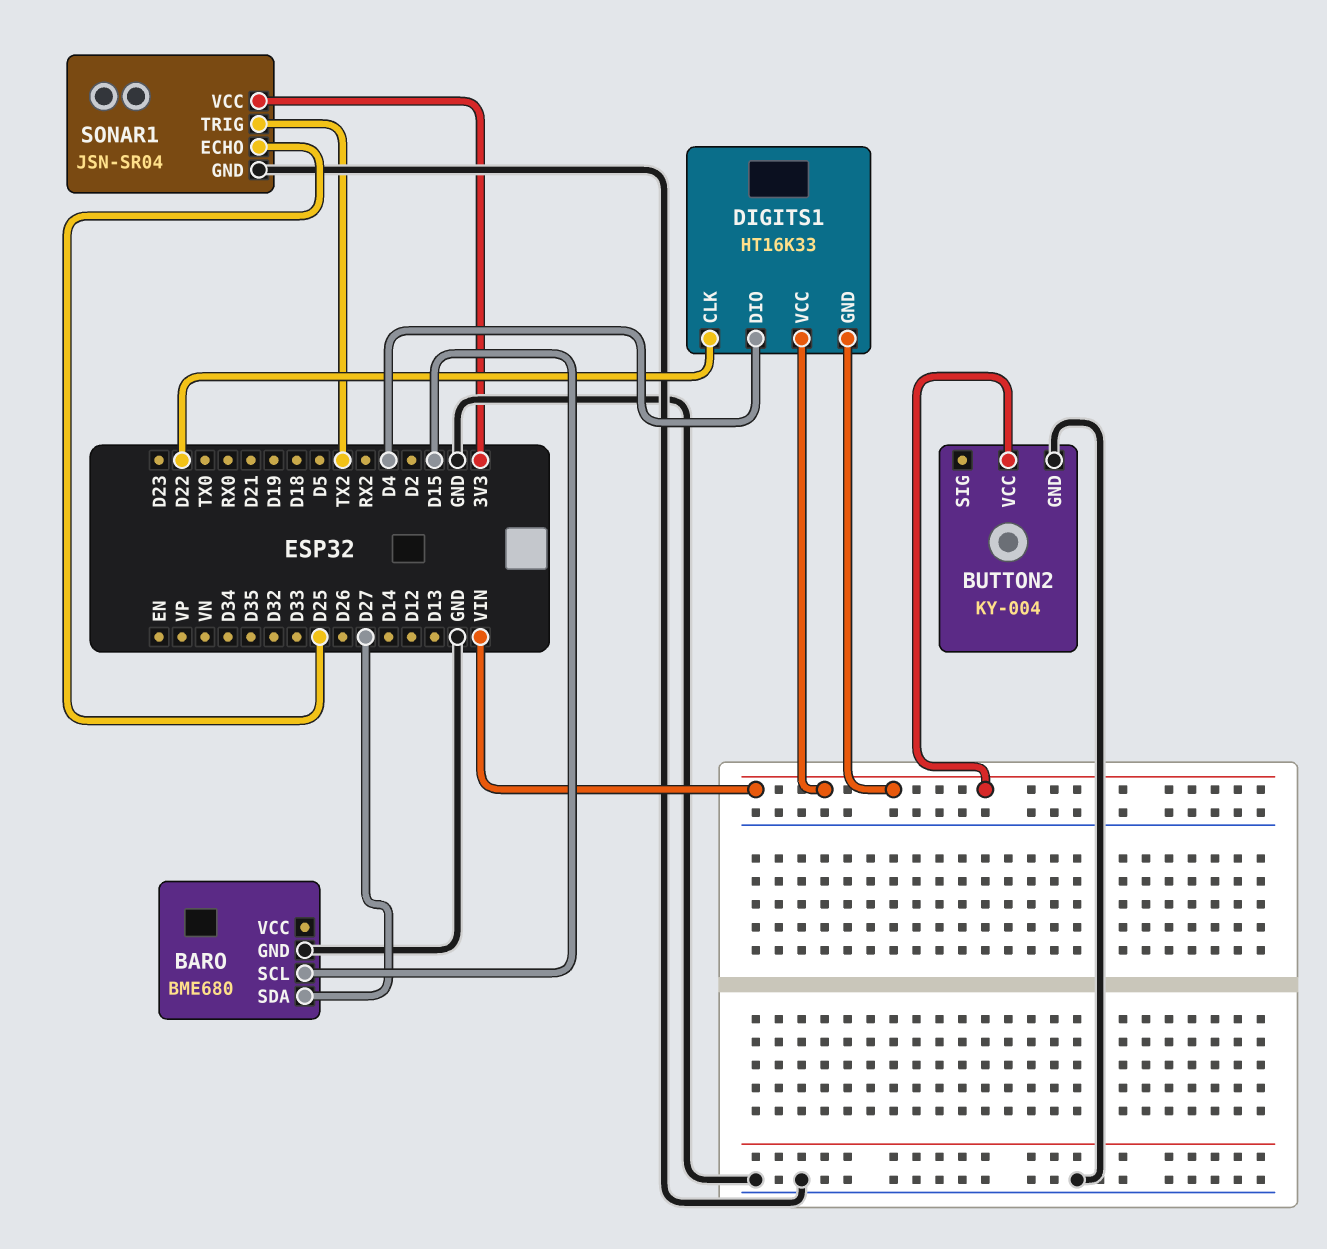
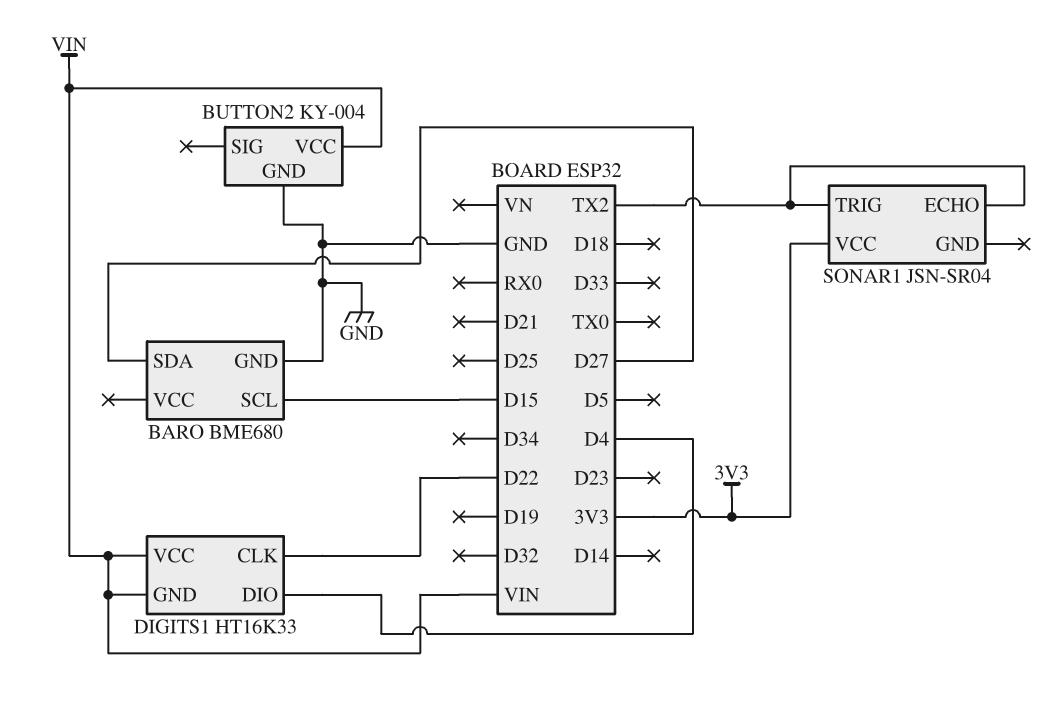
SONAR1 pin ECHO: D25 -> TX2
SONAR1 pin GND: GND -> none

